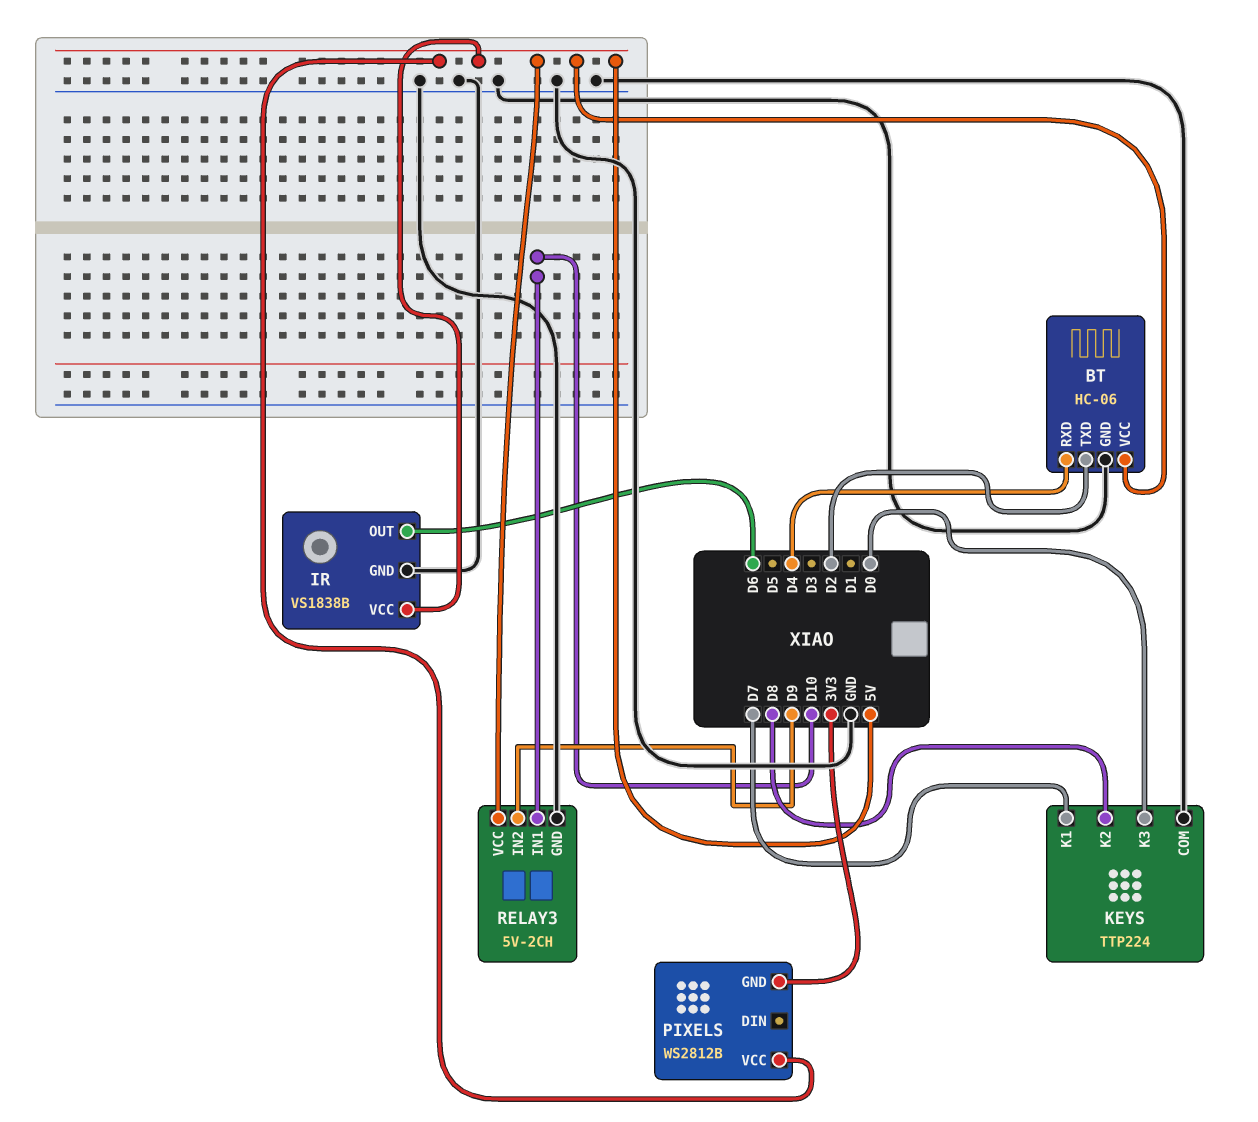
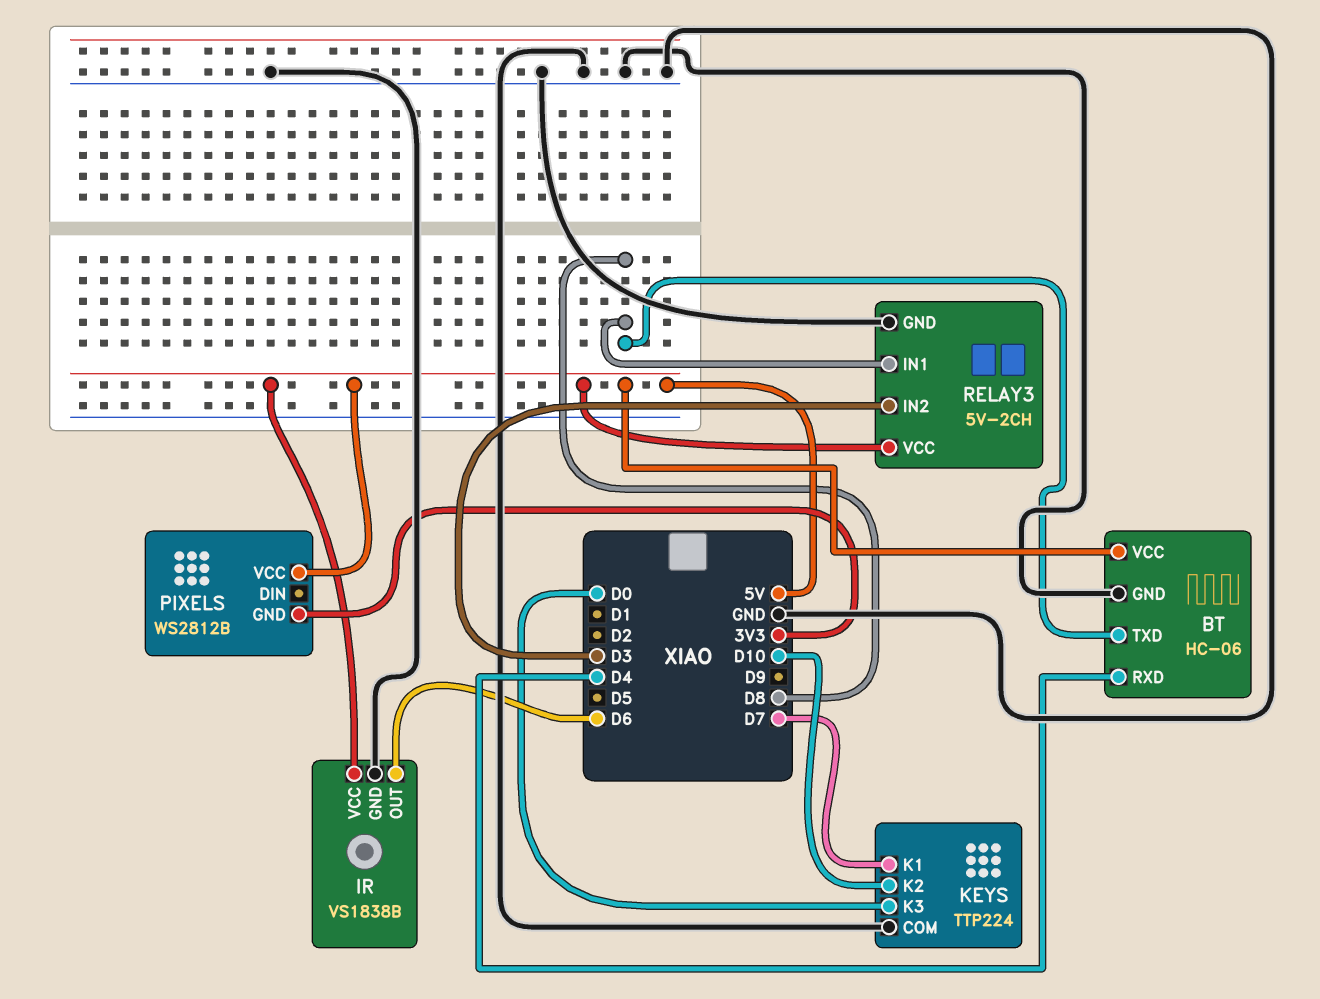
BT pin TXD: D2 -> D8
KEYS pin K2: D8 -> D10
RELAY3 pin IN1: D10 -> D8
RELAY3 pin IN2: D9 -> D3

